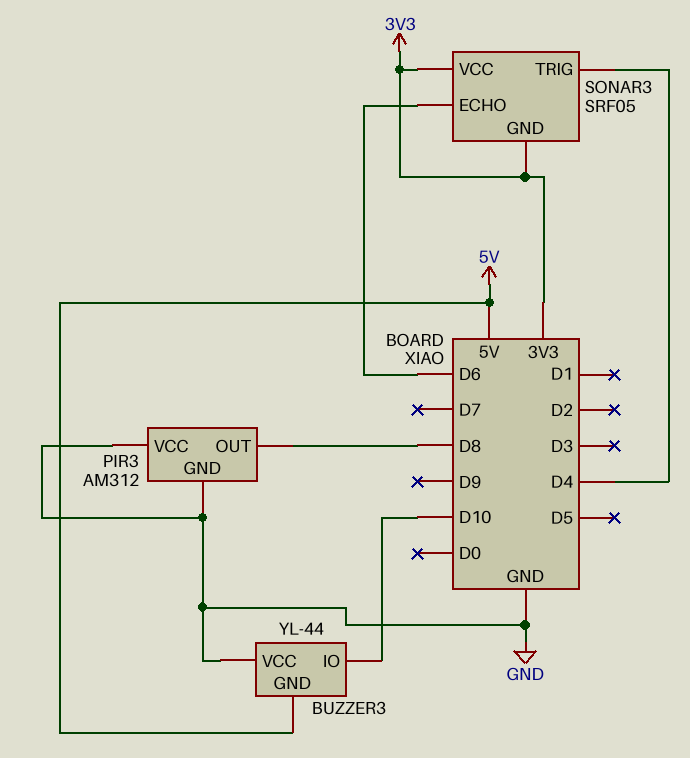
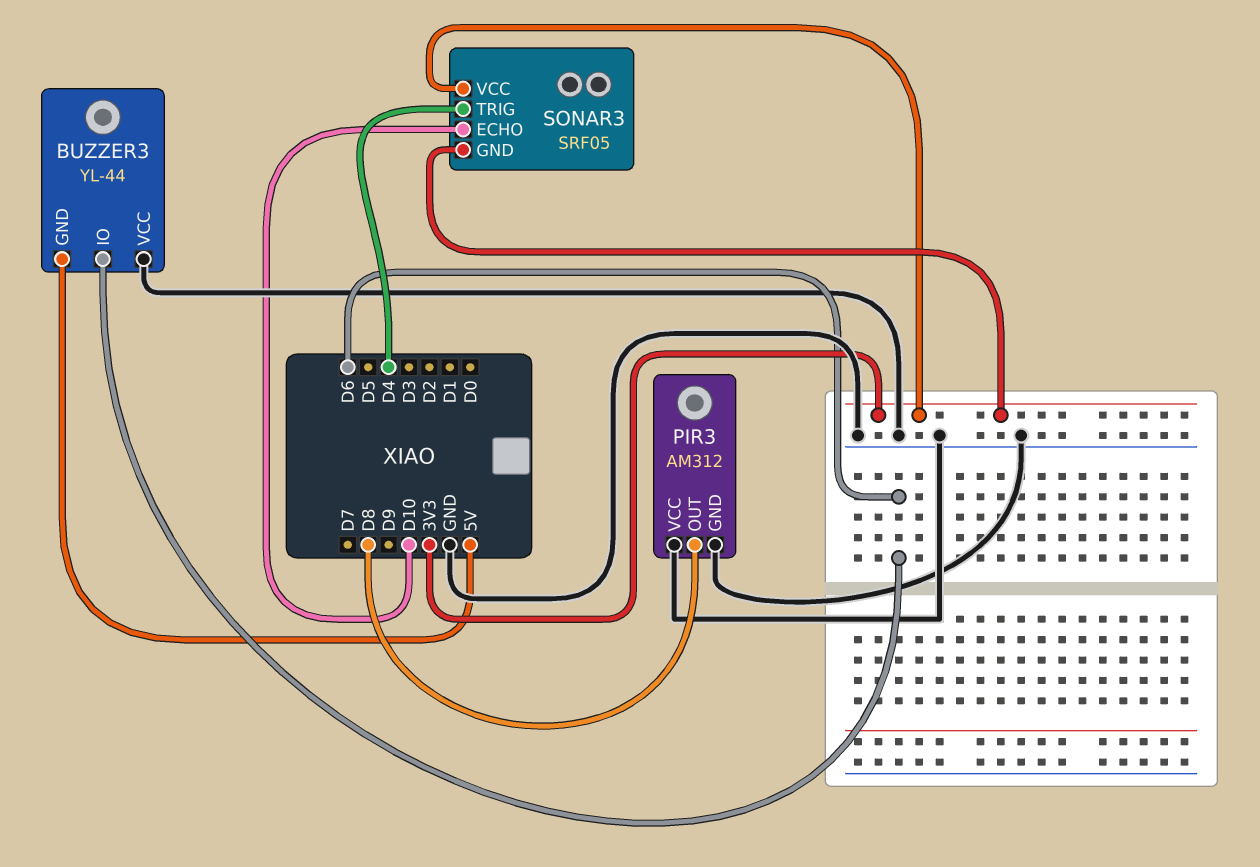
BUZZER3 pin IO: D10 -> D6
SONAR3 pin ECHO: D6 -> D10

